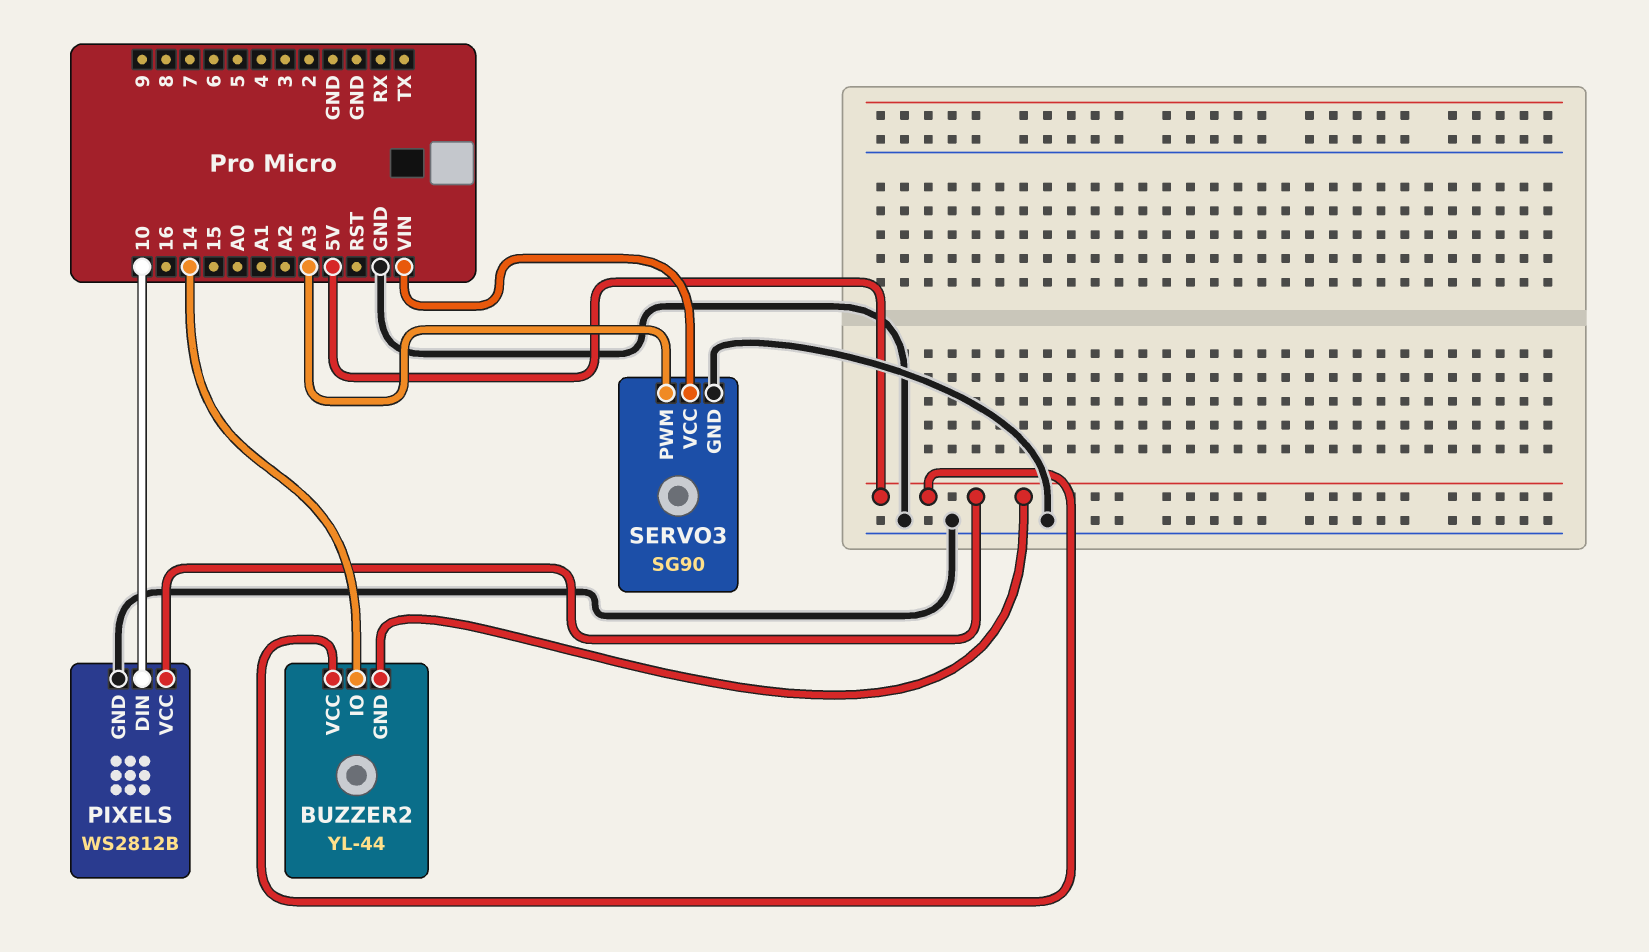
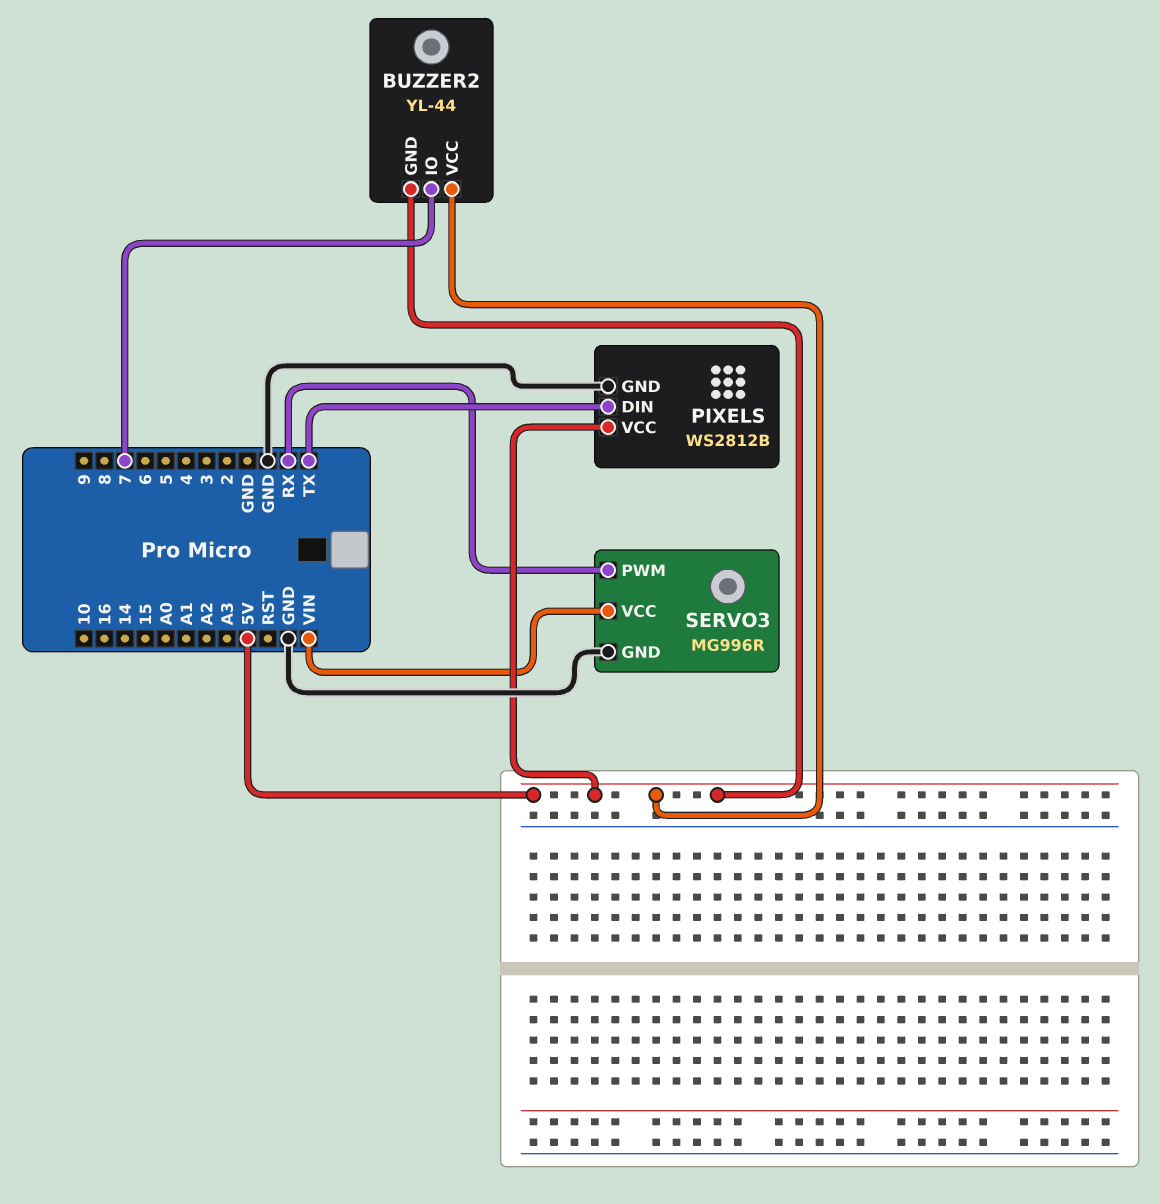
BUZZER2 pin IO: 14 -> 7
PIXELS pin DIN: 10 -> TX
SERVO3: SG90 -> MG996R
SERVO3 pin PWM: A3 -> RX

